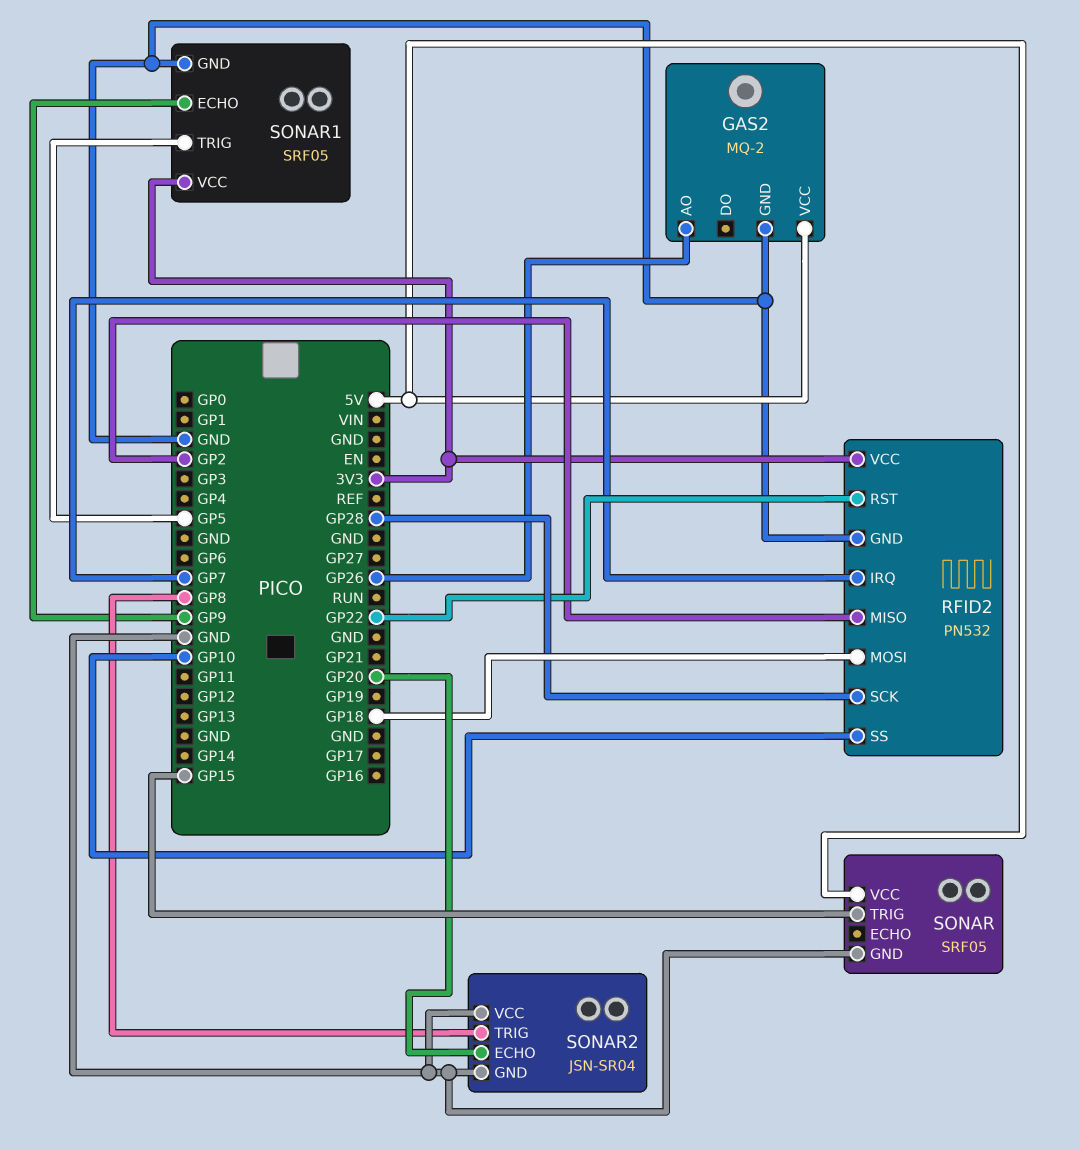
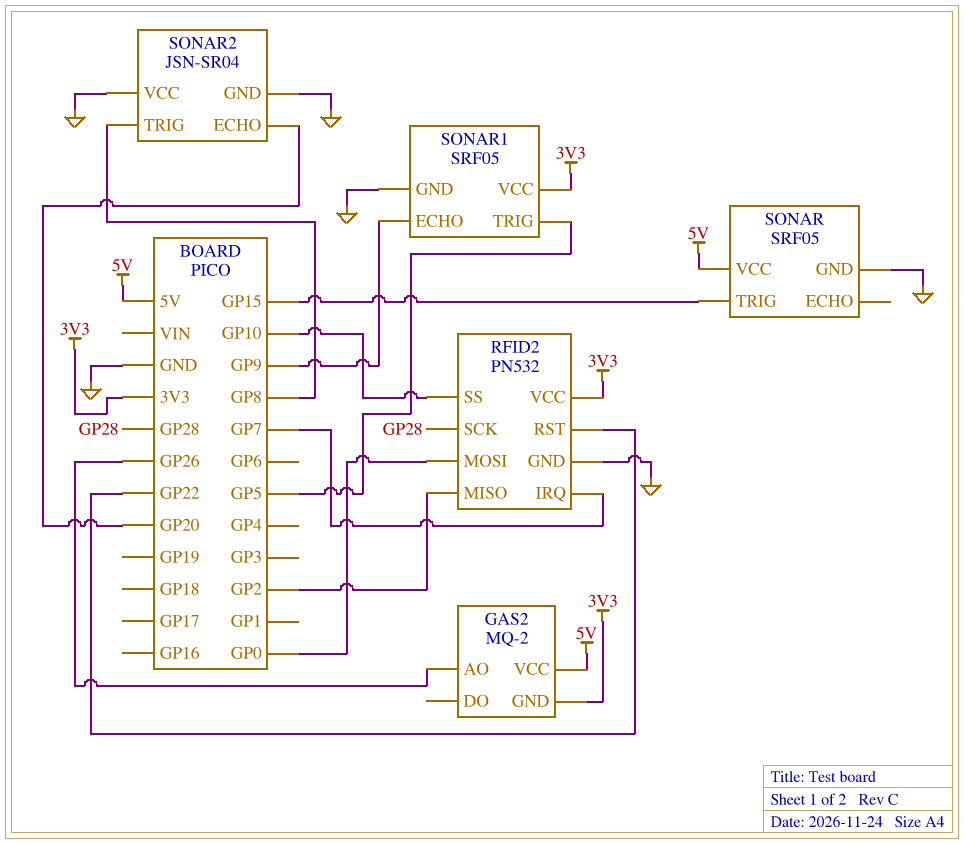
GAS2 pin GND: GND -> 3V3
RFID2 pin MOSI: GP18 -> GP0

